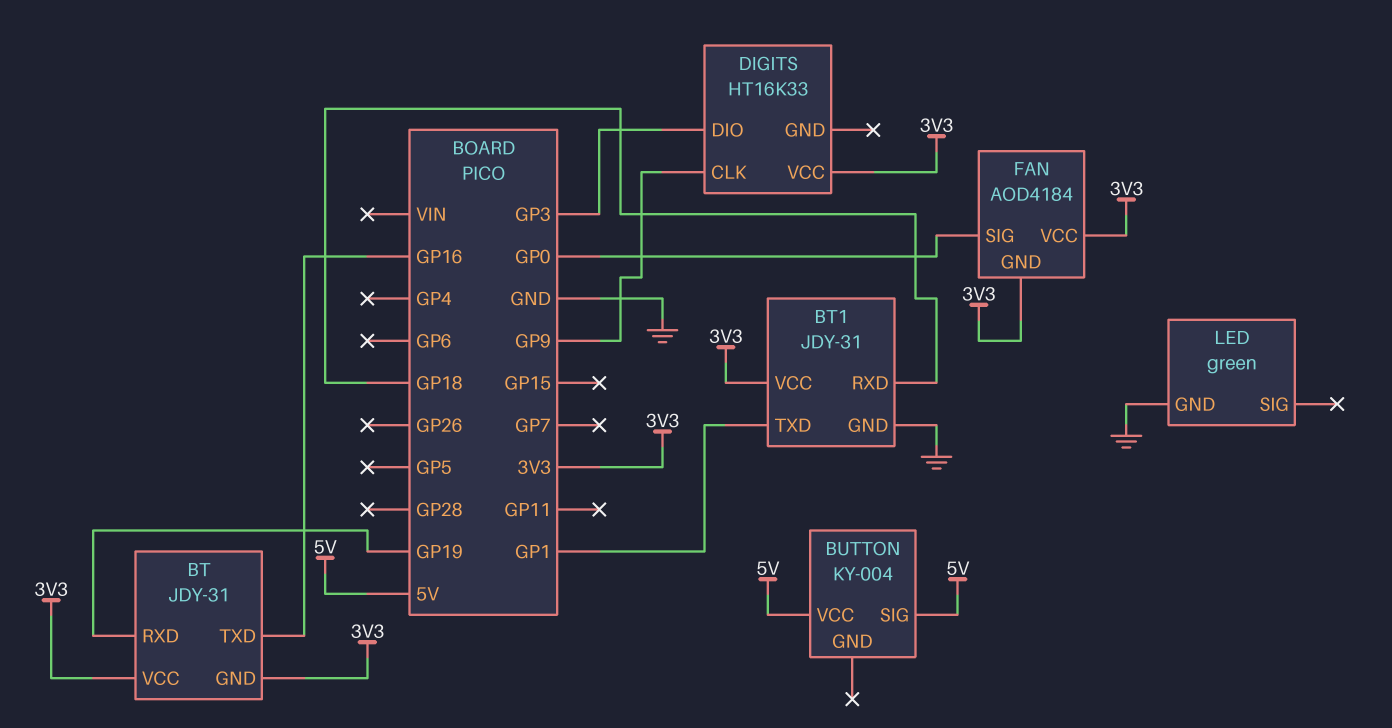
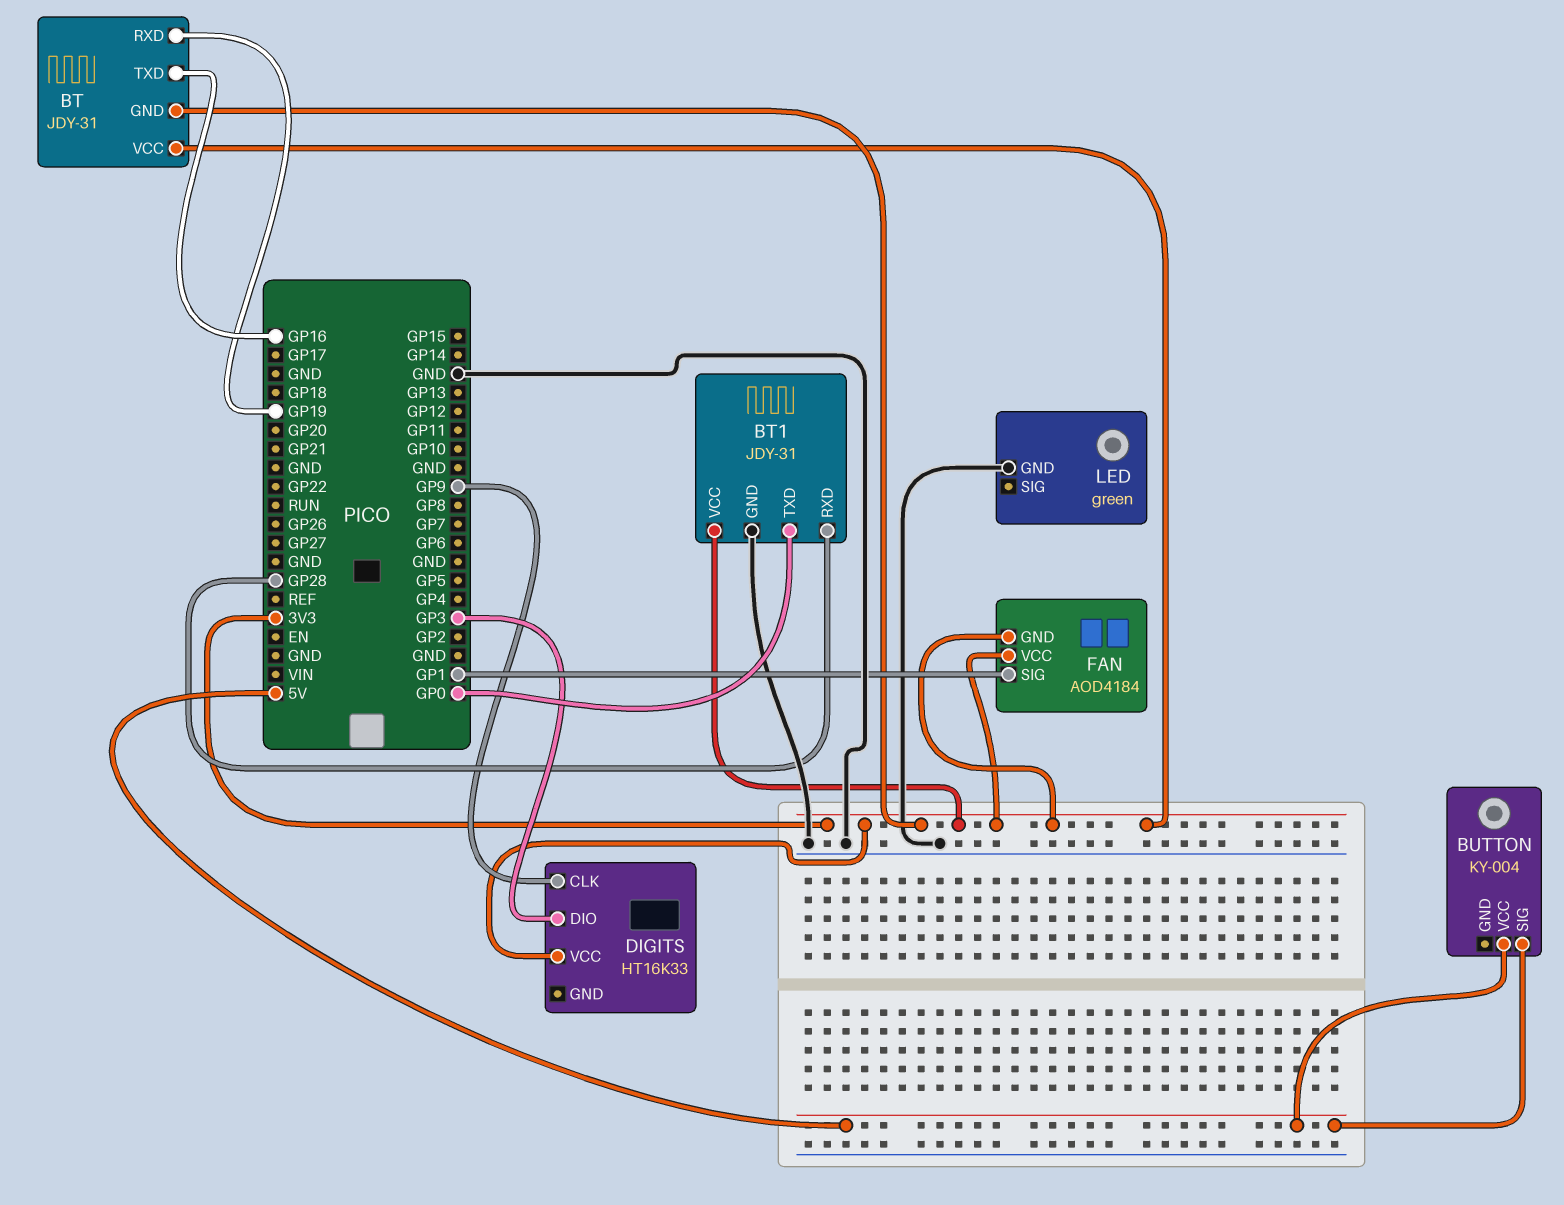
BT1 pin RXD: GP18 -> GP28
BT1 pin TXD: GP1 -> GP0
FAN pin SIG: GP0 -> GP1

